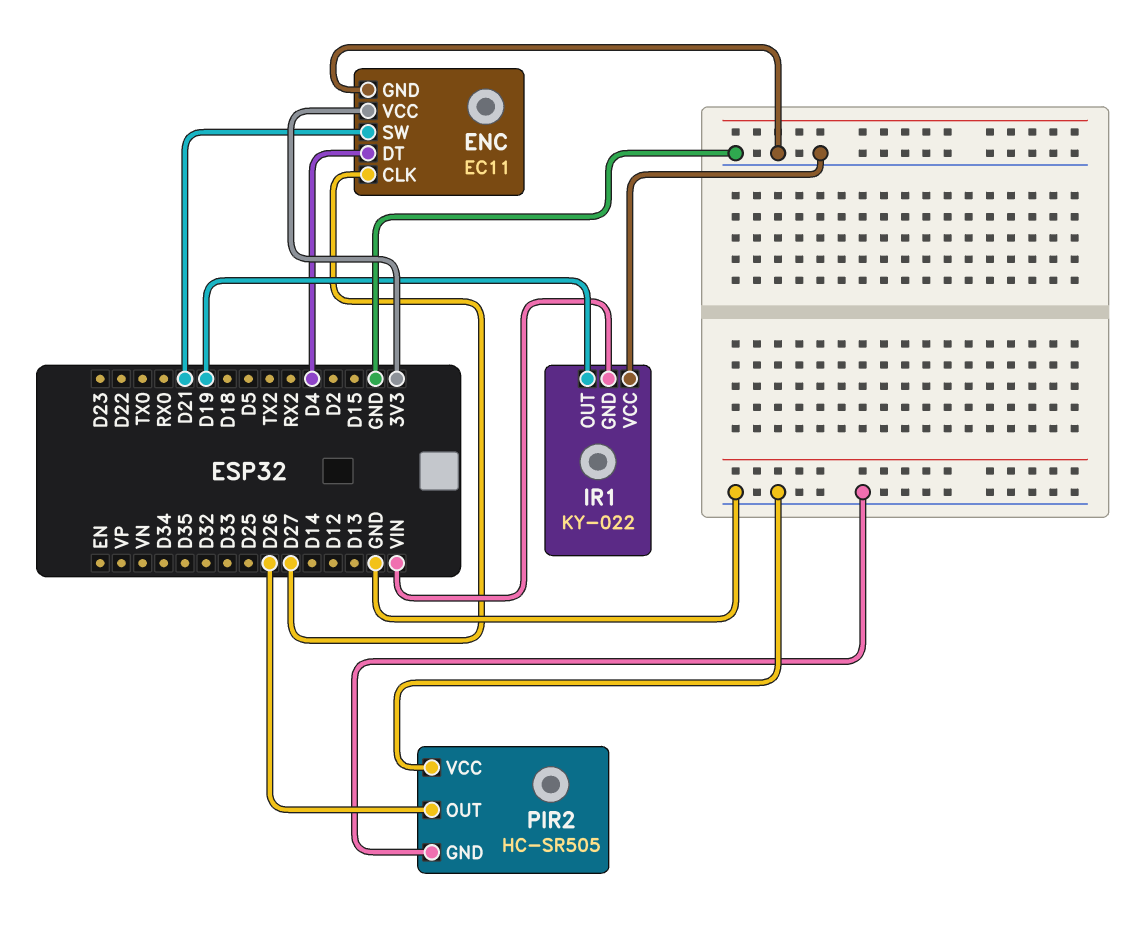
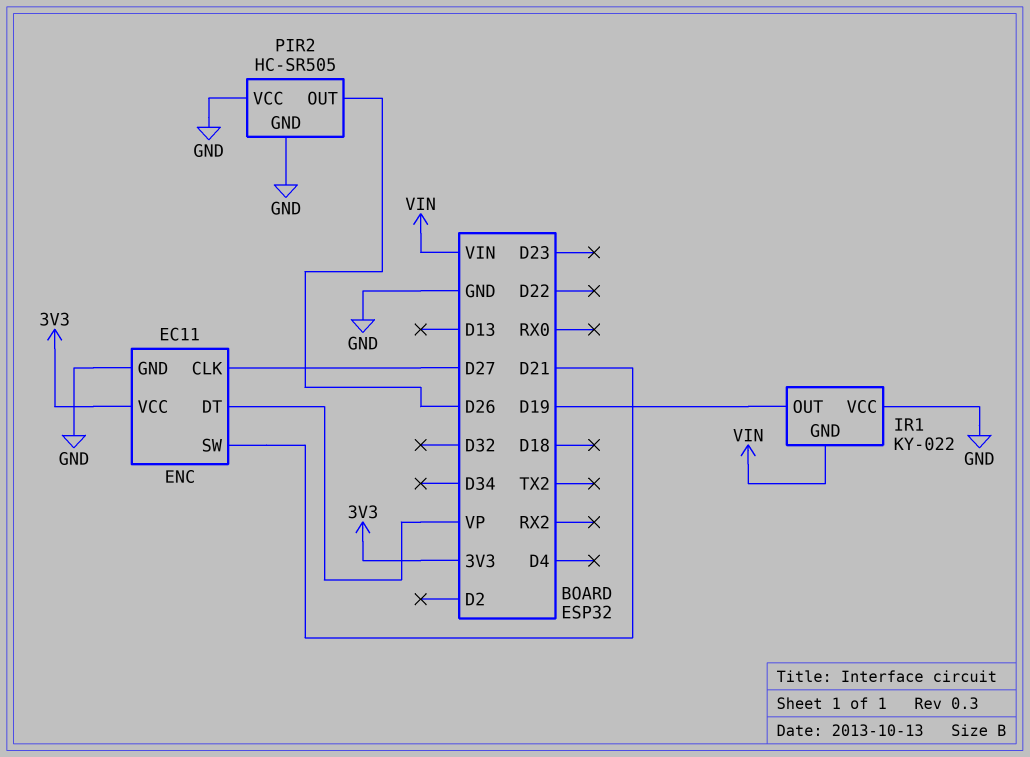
ENC pin DT: D4 -> VP

